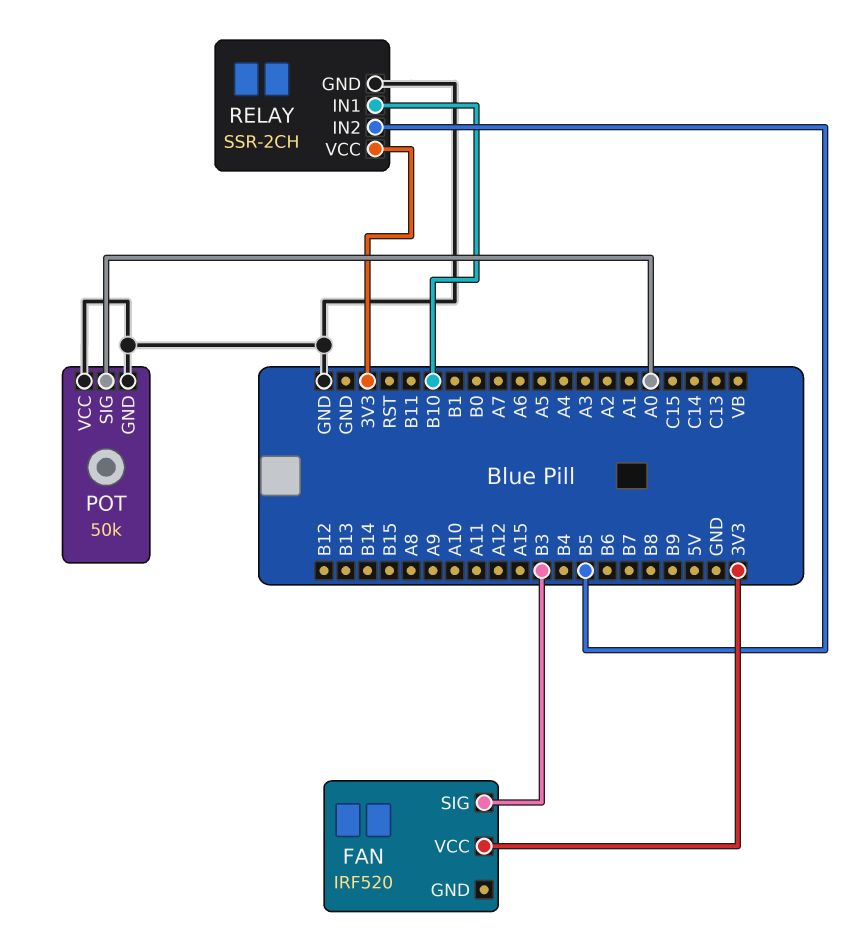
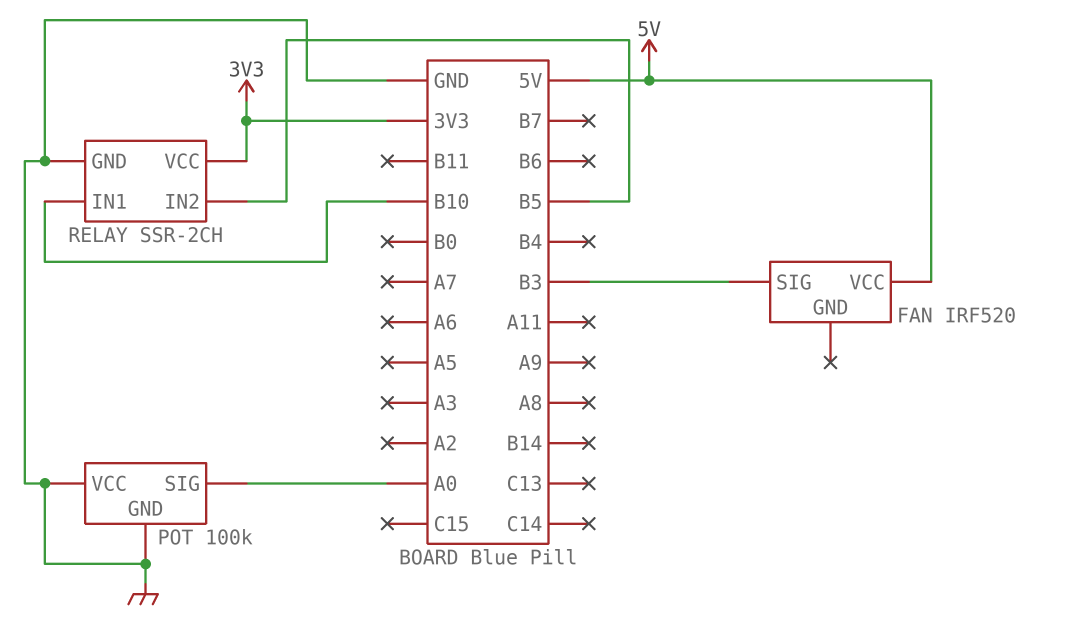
FAN pin VCC: 3V3 -> 5V
POT: 50k -> 100k

